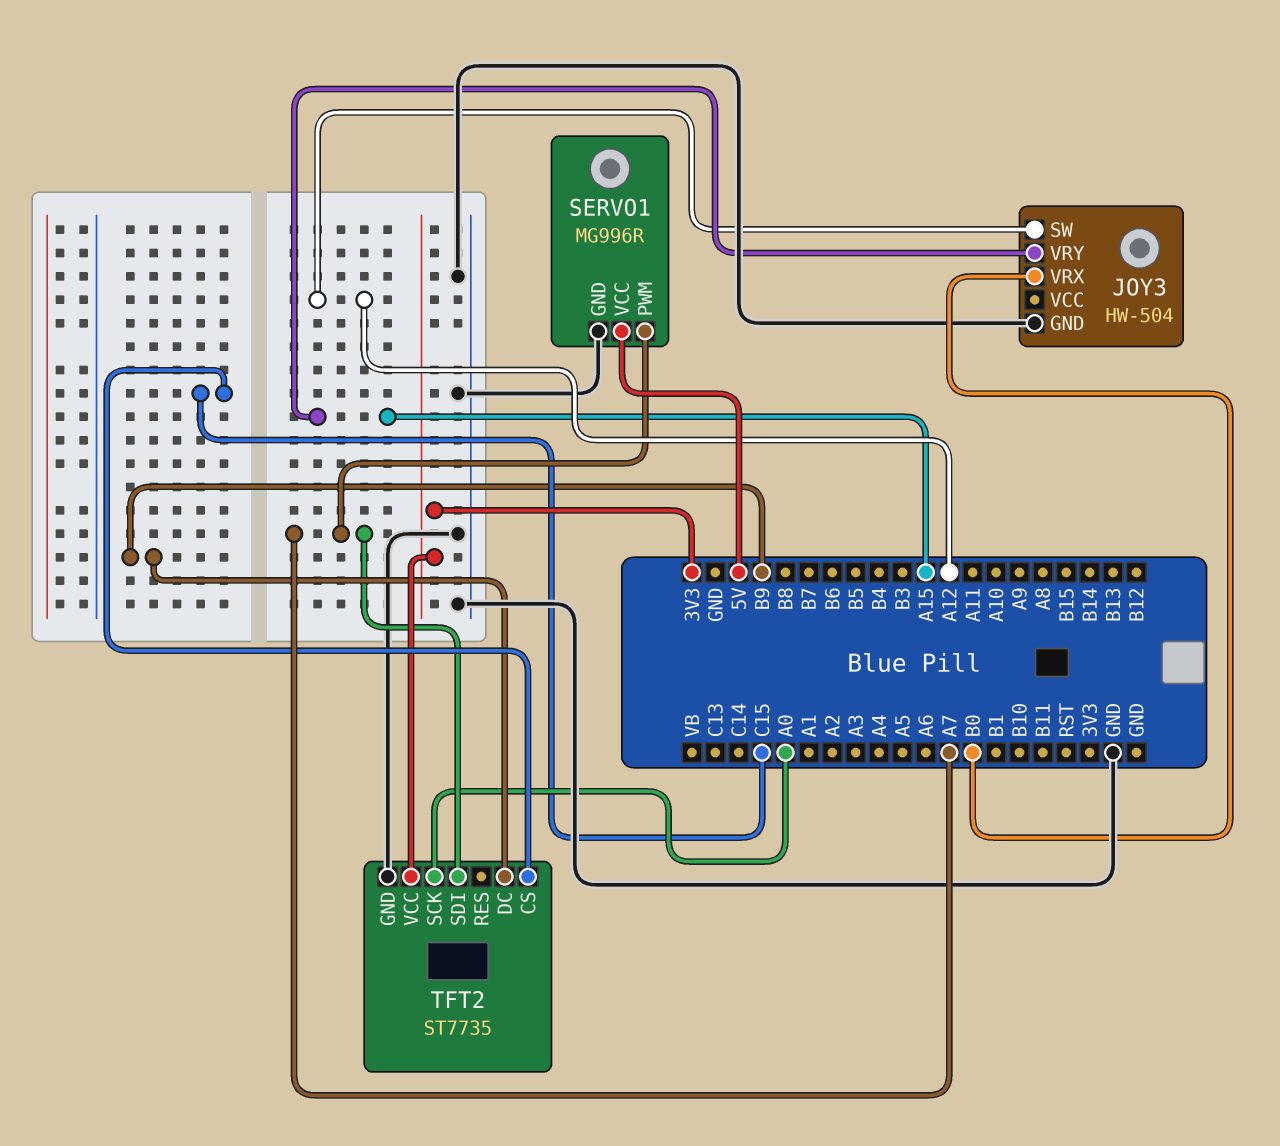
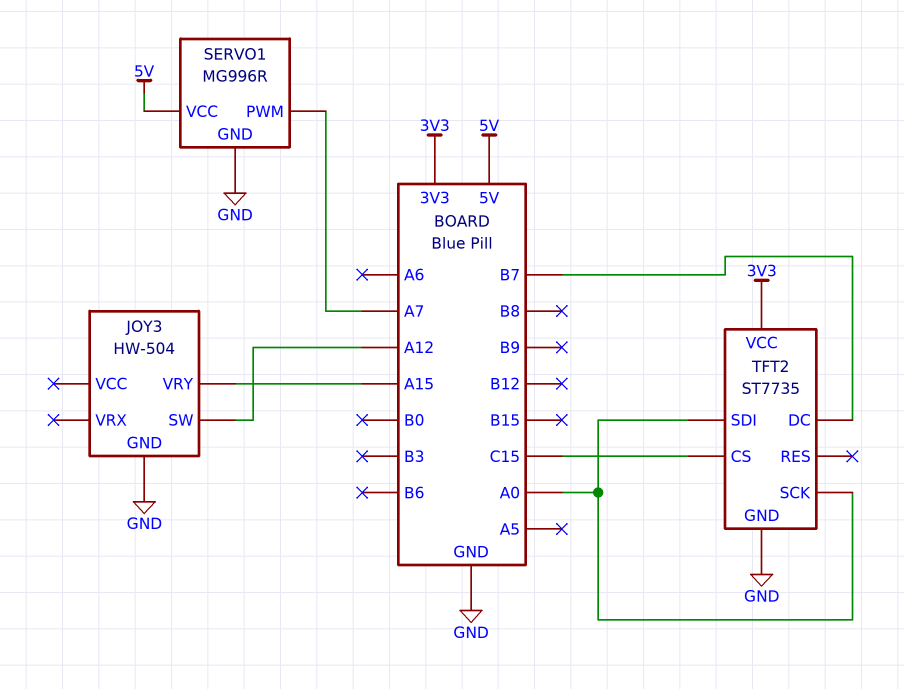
JOY3 pin VRX: B0 -> none
TFT2 pin DC: B9 -> B7
TFT2 pin SDI: A7 -> A0

